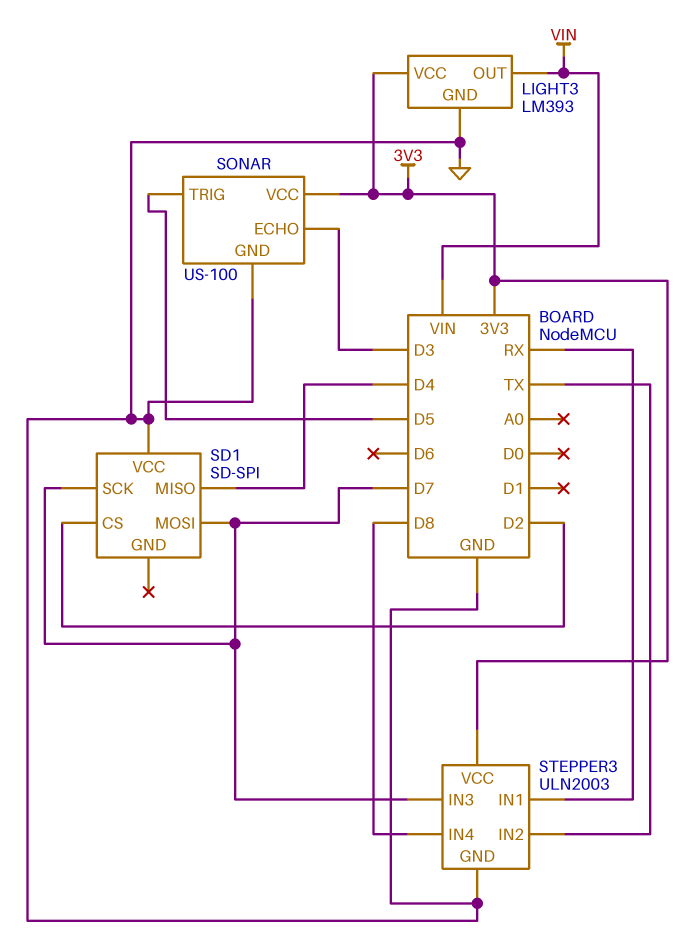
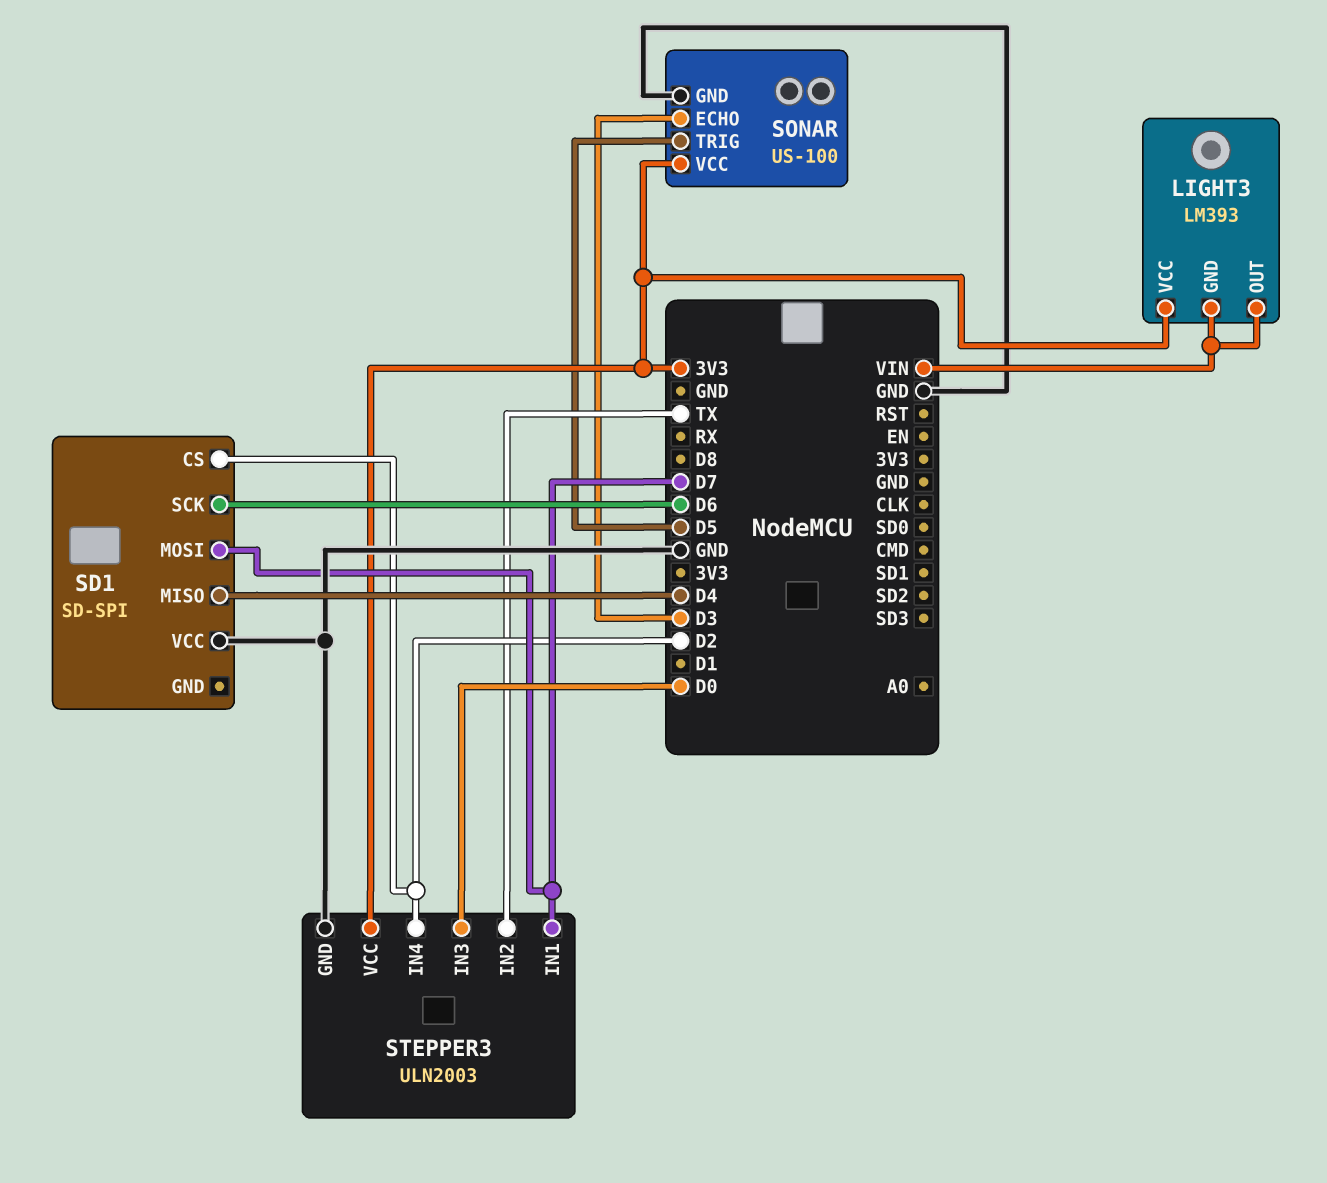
LIGHT3 pin GND: GND -> VIN
SD1 pin SCK: D7 -> D6
STEPPER3 pin IN1: RX -> D7
STEPPER3 pin IN3: D7 -> D0
STEPPER3 pin IN4: D8 -> D2

